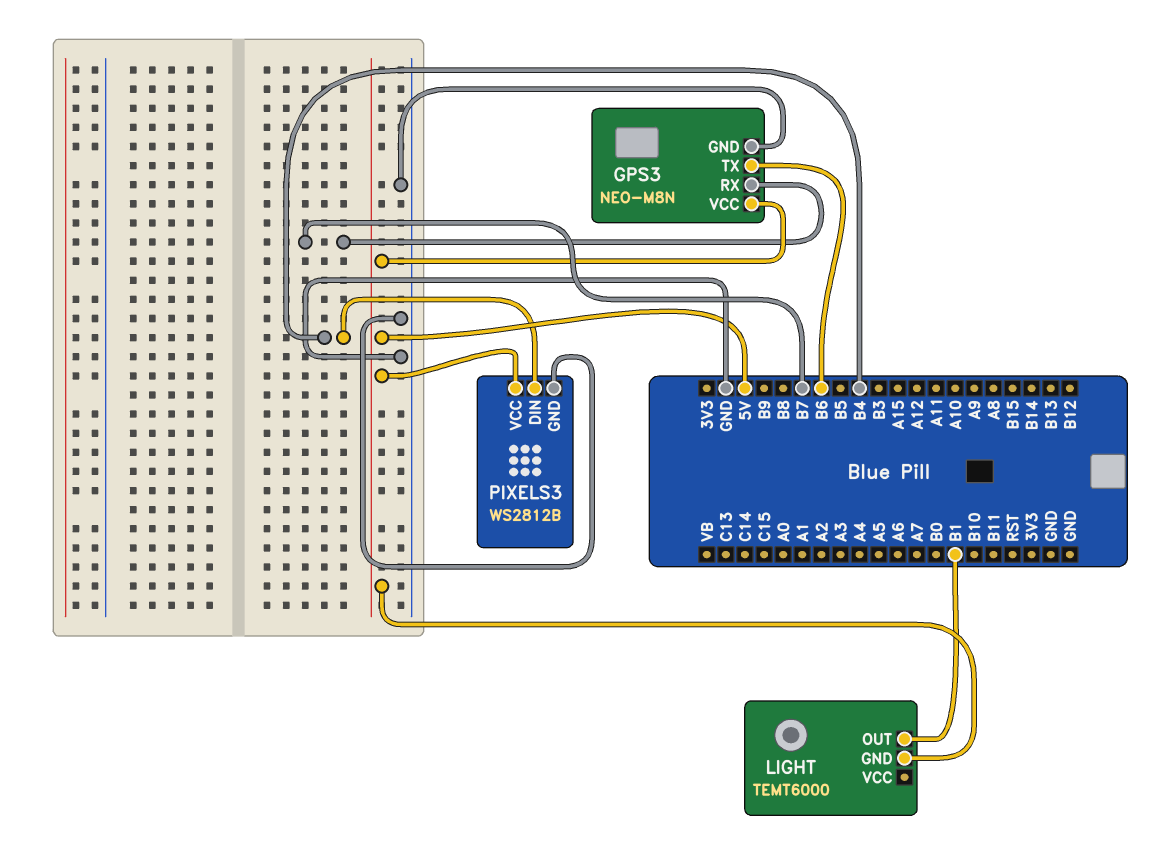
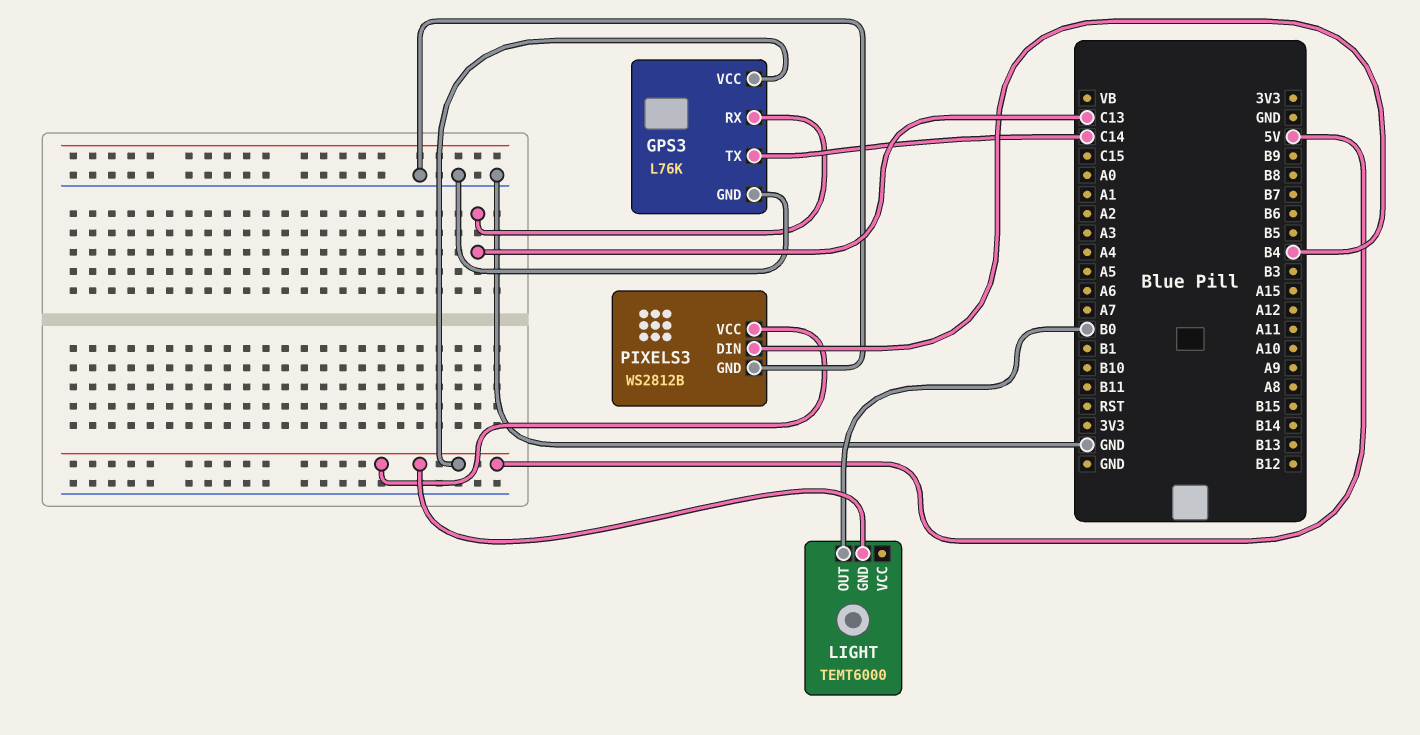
GPS3: NEO-M8N -> L76K
GPS3 pin RX: B7 -> C13
GPS3 pin TX: B6 -> C14
LIGHT pin OUT: B1 -> B0

